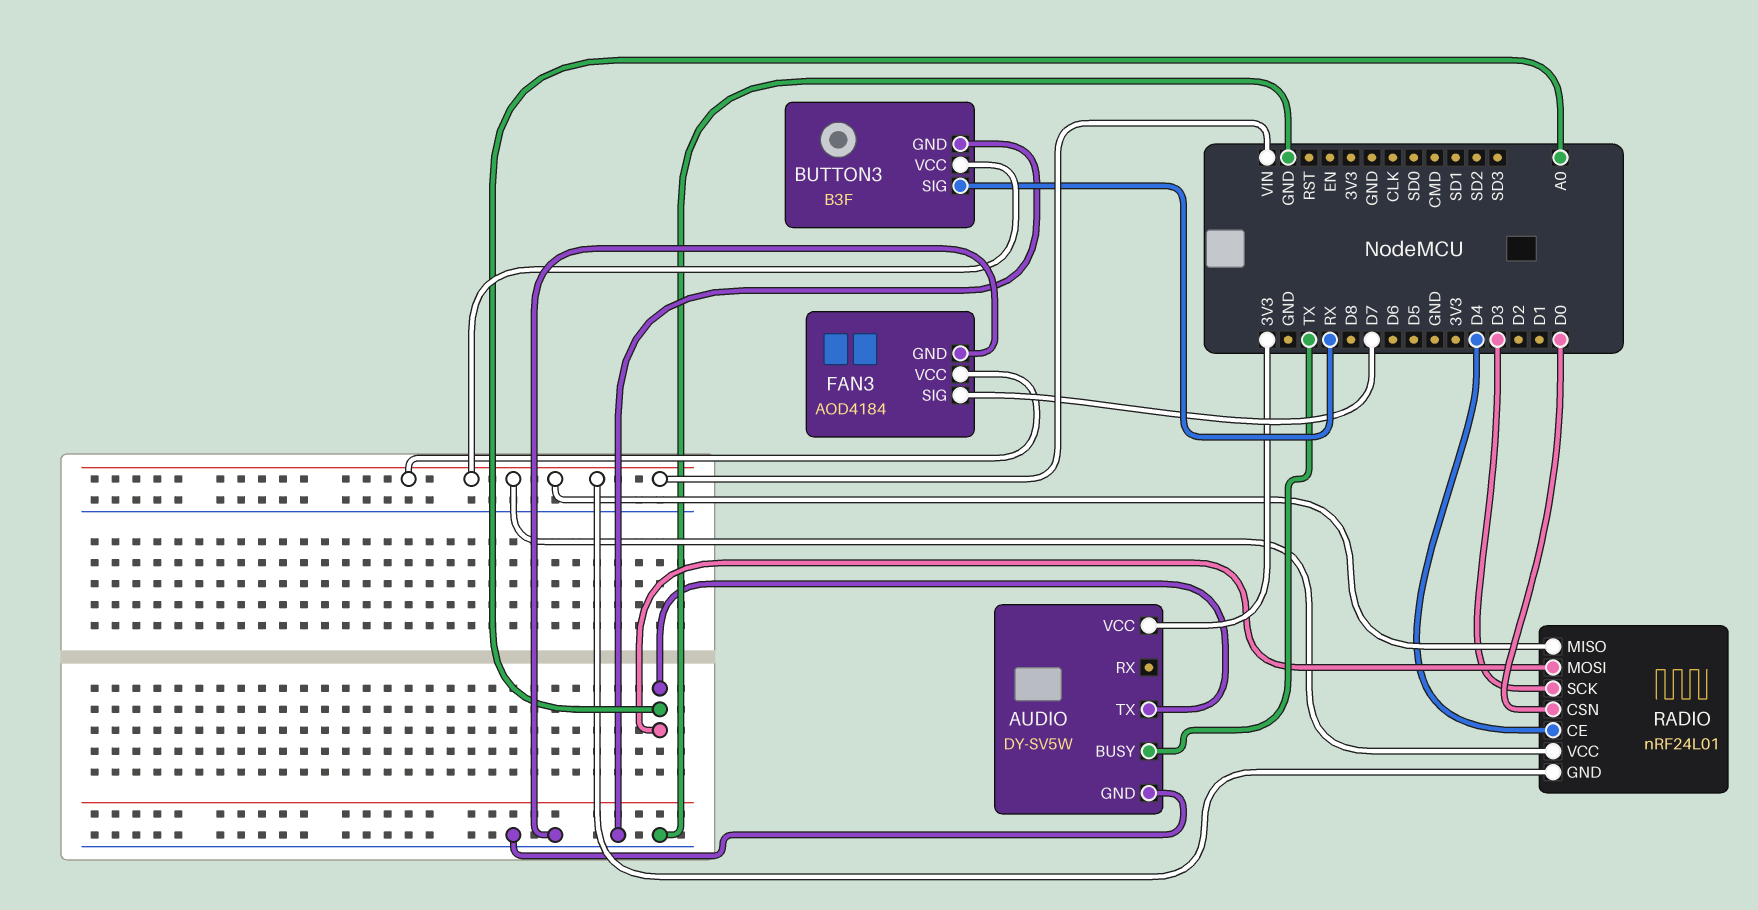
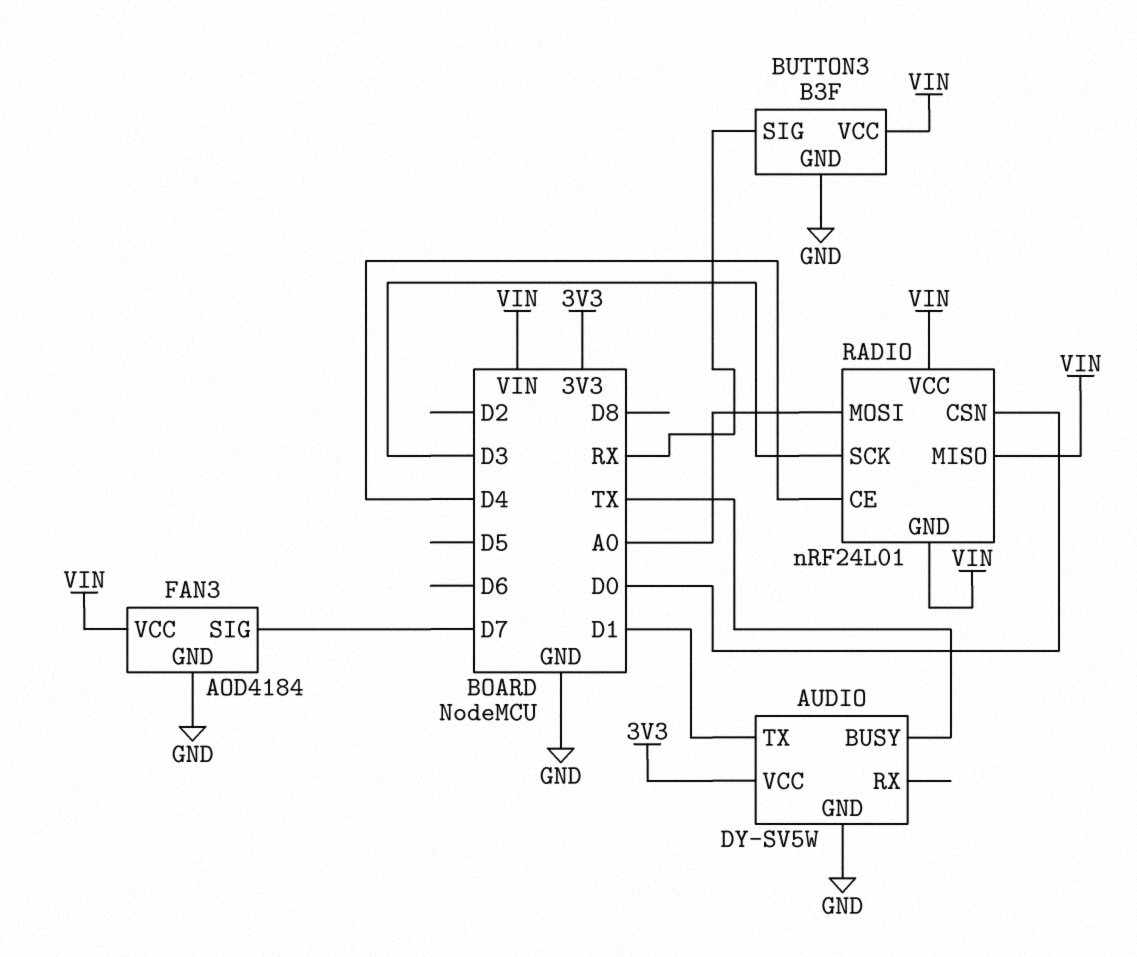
AUDIO pin TX: A0 -> D1

